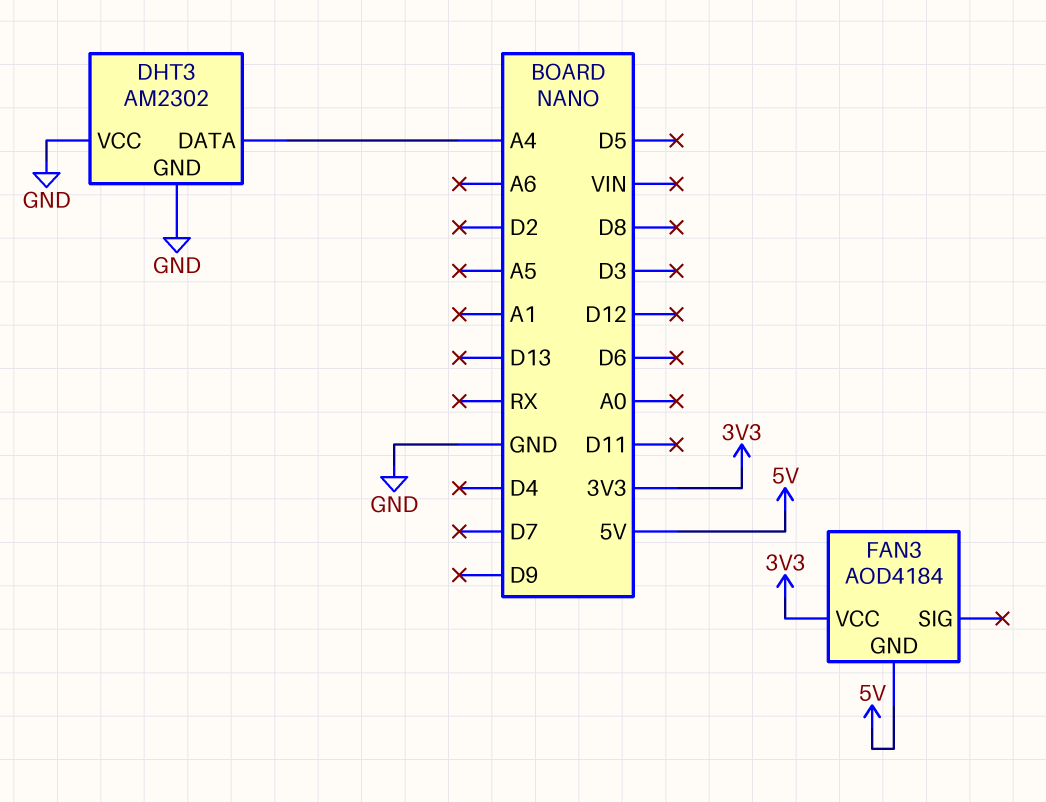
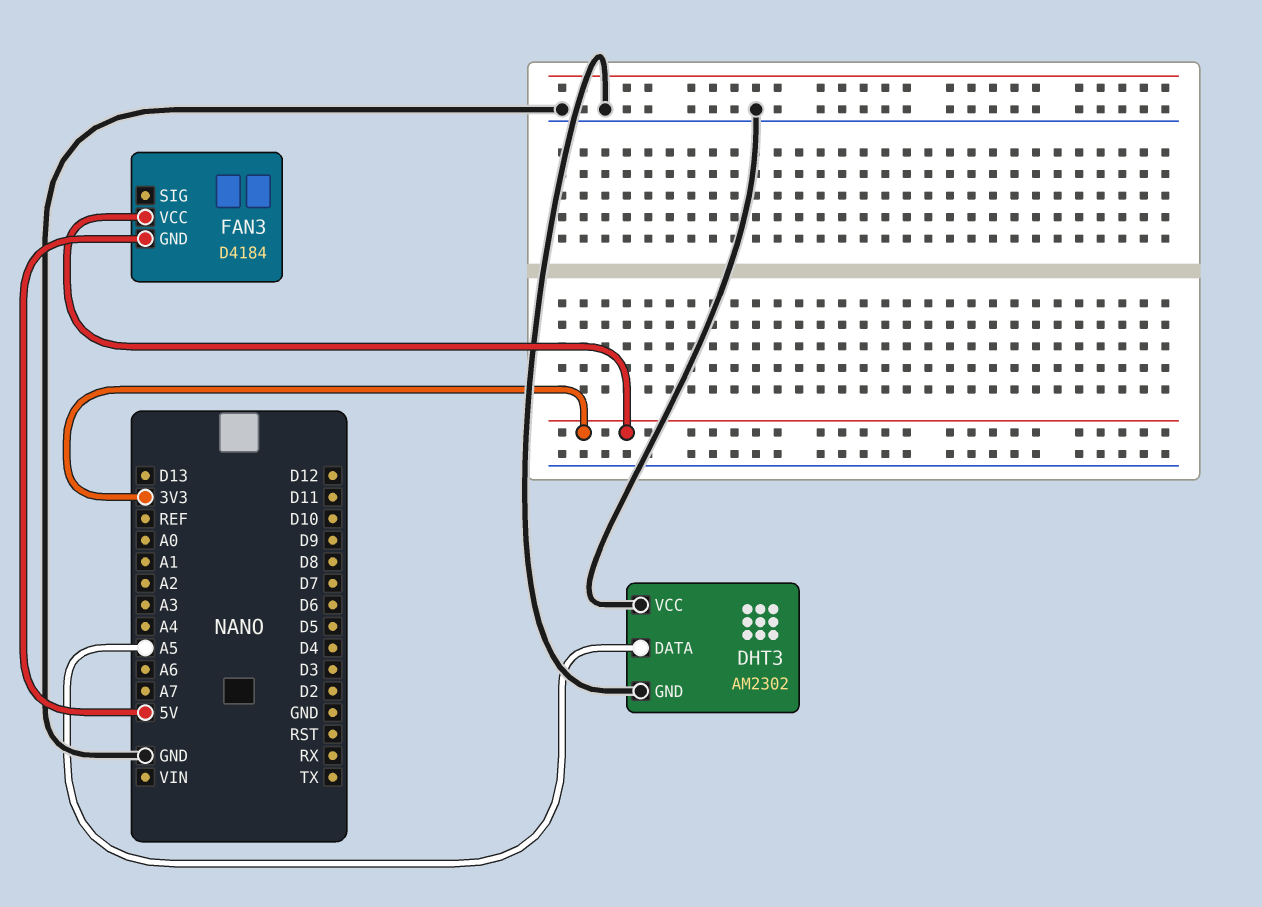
DHT3 pin DATA: A4 -> A5
FAN3: AOD4184 -> D4184

